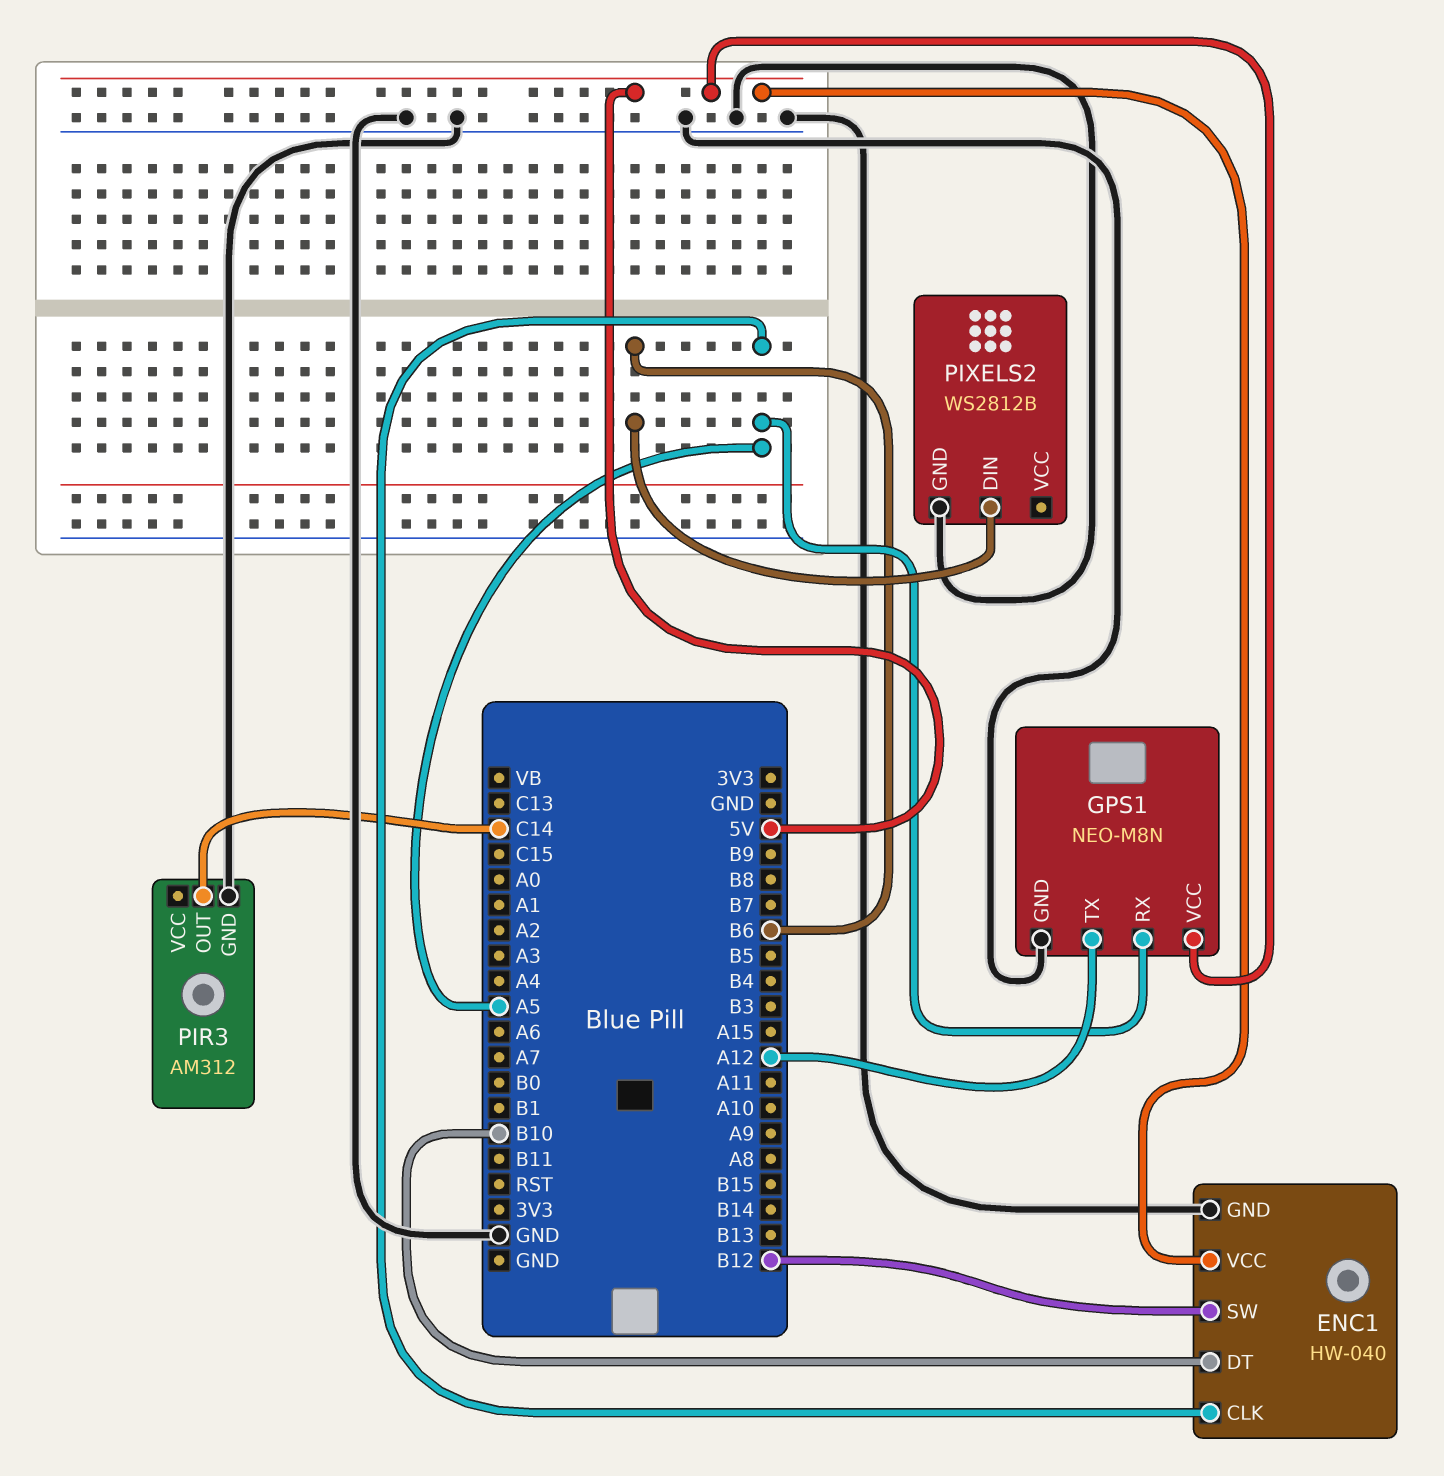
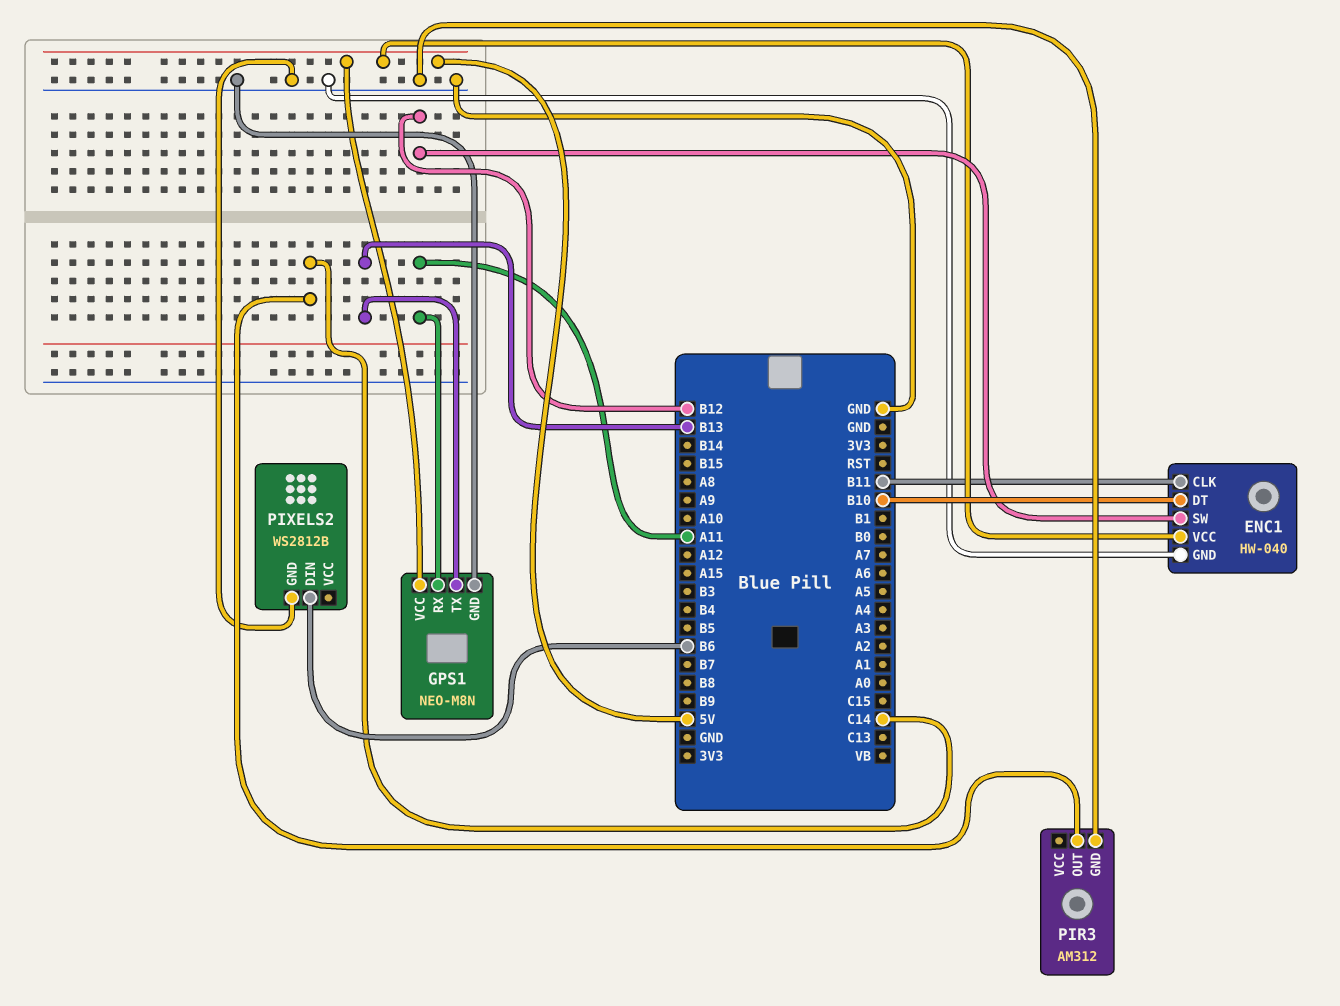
ENC1 pin CLK: A5 -> B11
GPS1 pin RX: A5 -> A11
GPS1 pin TX: A12 -> B13

